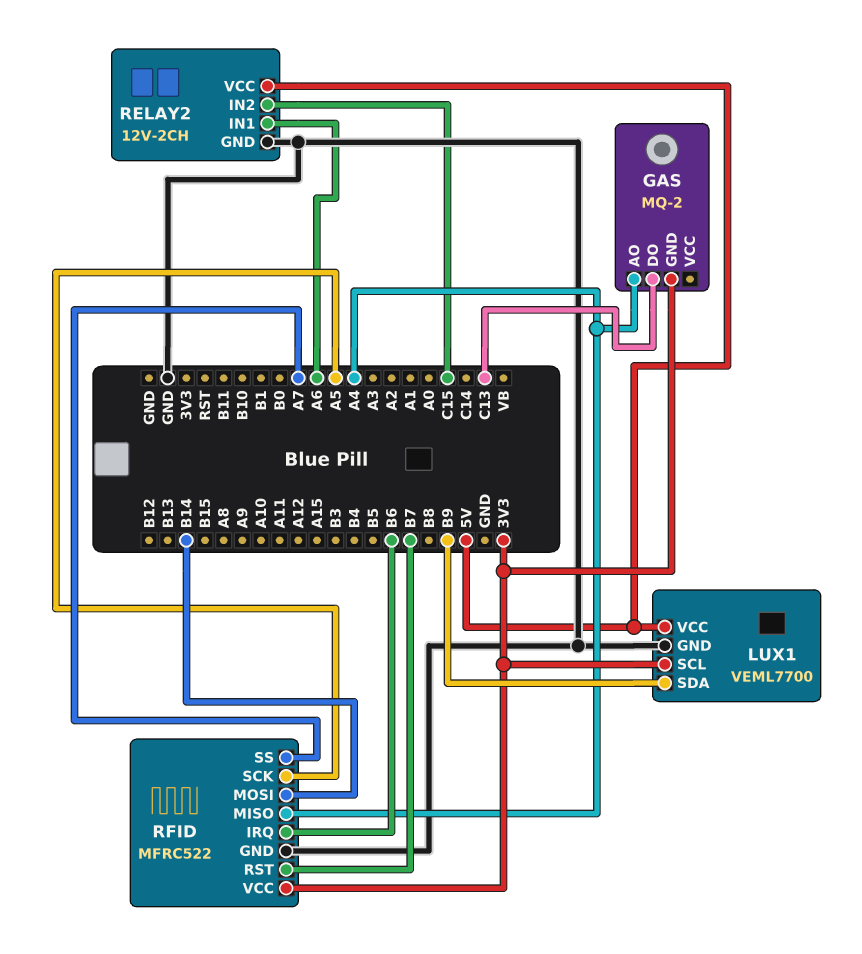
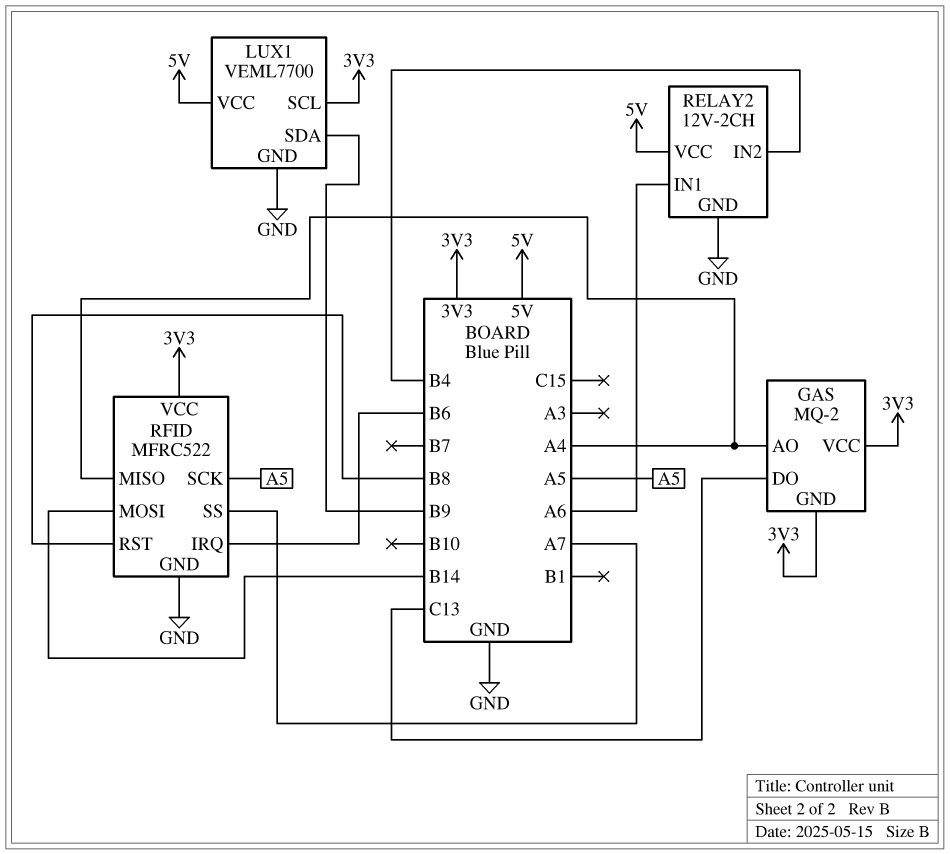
GAS pin VCC: none -> 3V3
RELAY2 pin IN2: C15 -> B4
RFID pin RST: B7 -> B8

